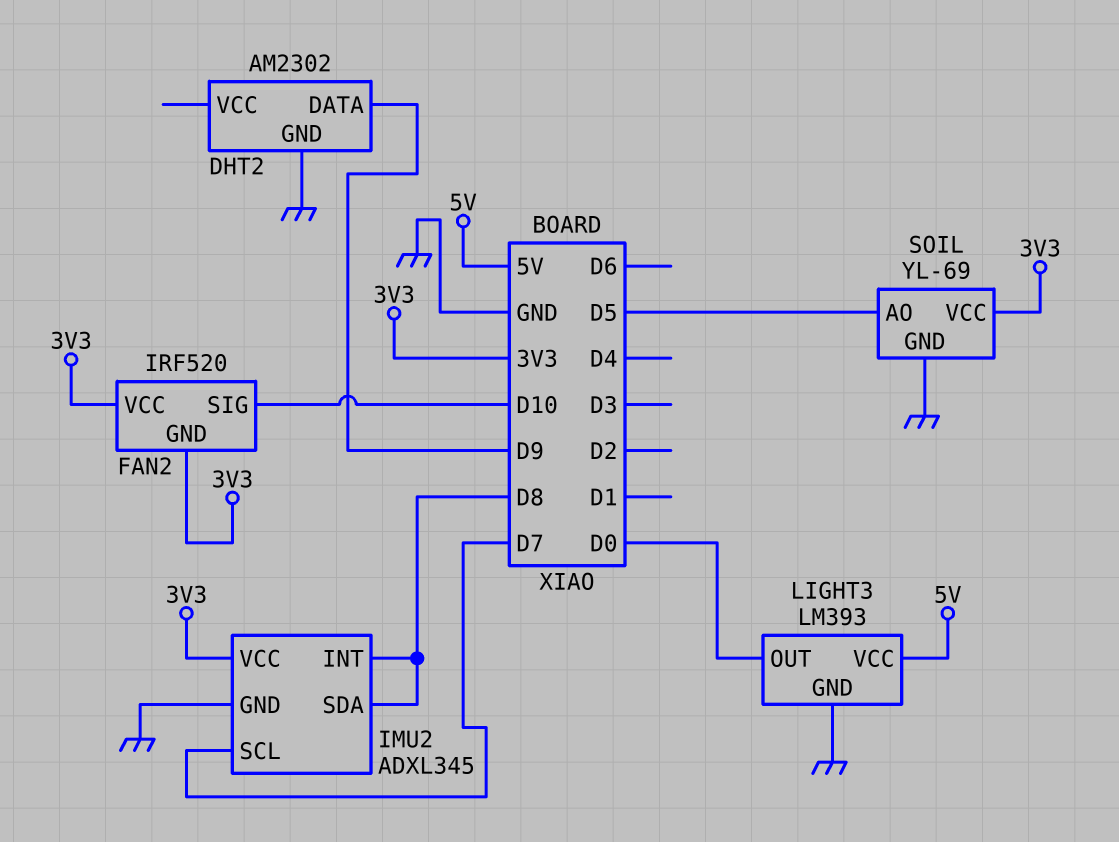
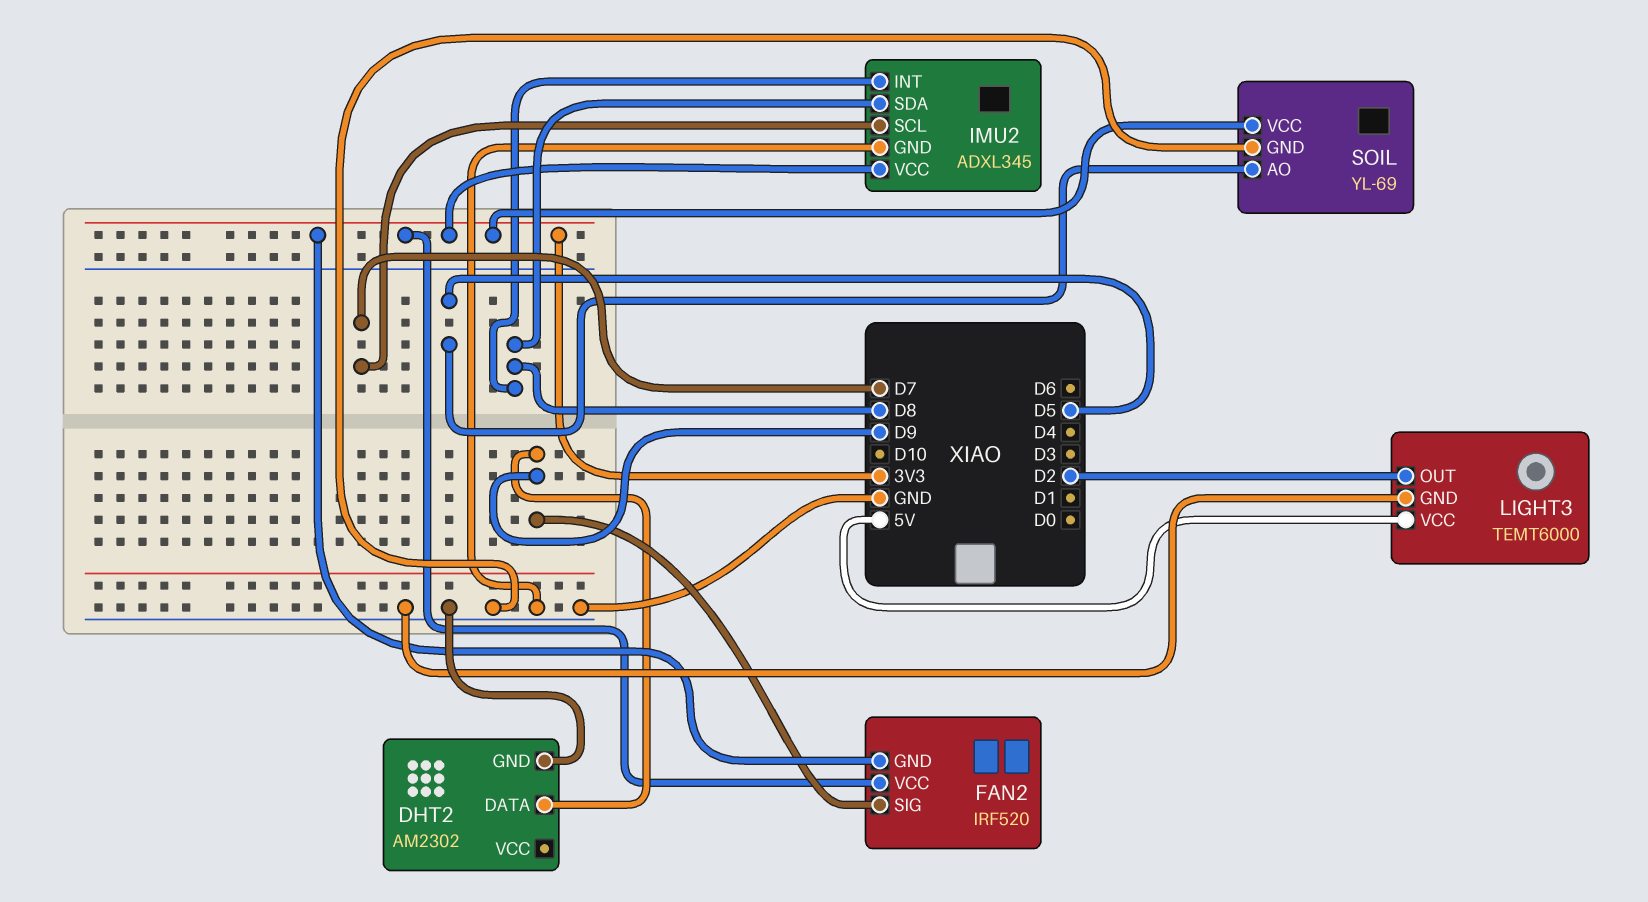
FAN2 pin SIG: D10 -> D9
LIGHT3: LM393 -> TEMT6000
LIGHT3 pin OUT: D0 -> D2

